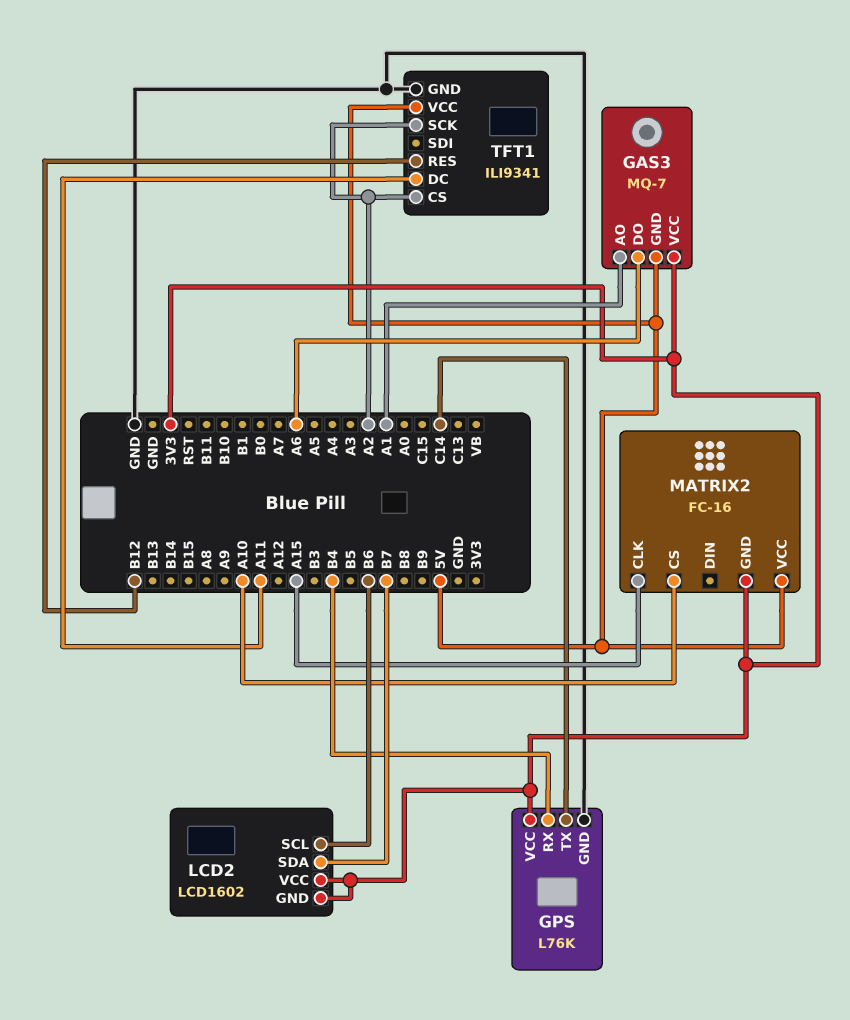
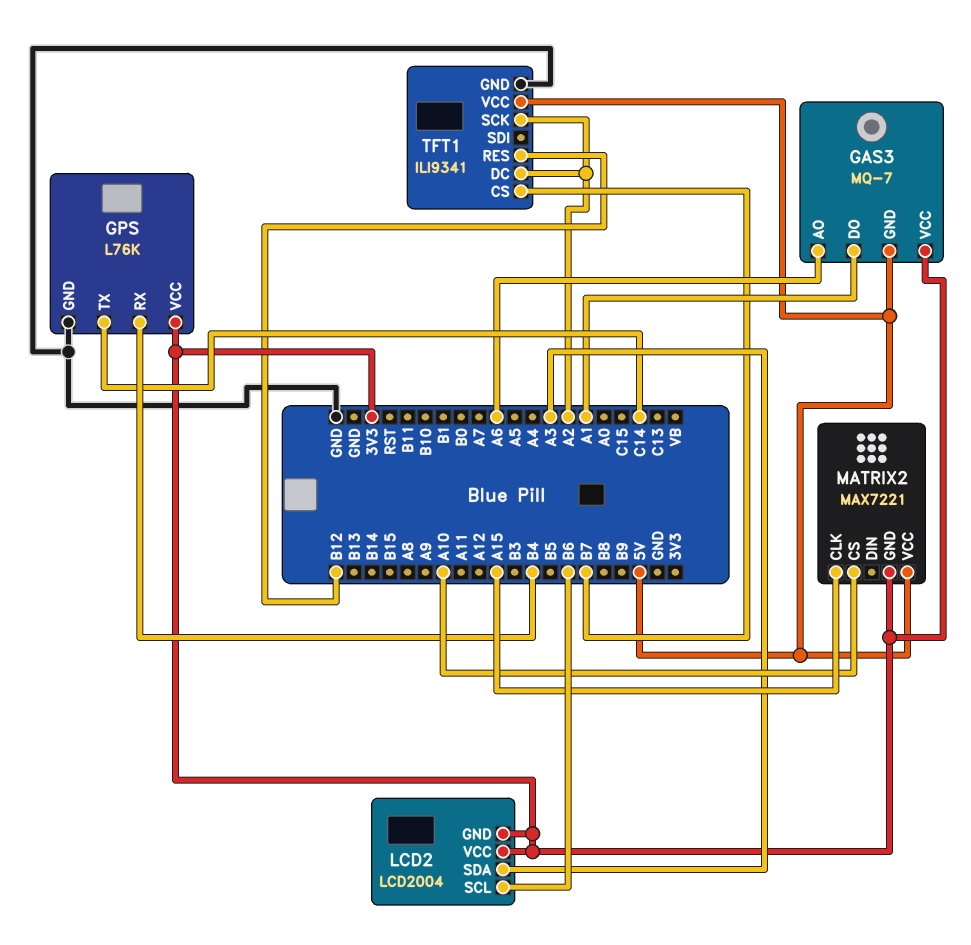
GAS3 pin AO: A1 -> A6
GAS3 pin DO: A6 -> A1
LCD2: LCD1602 -> LCD2004
LCD2 pin SDA: B7 -> A3
MATRIX2: FC-16 -> MAX7221
TFT1 pin CS: A2 -> B7
TFT1 pin DC: A11 -> A2

